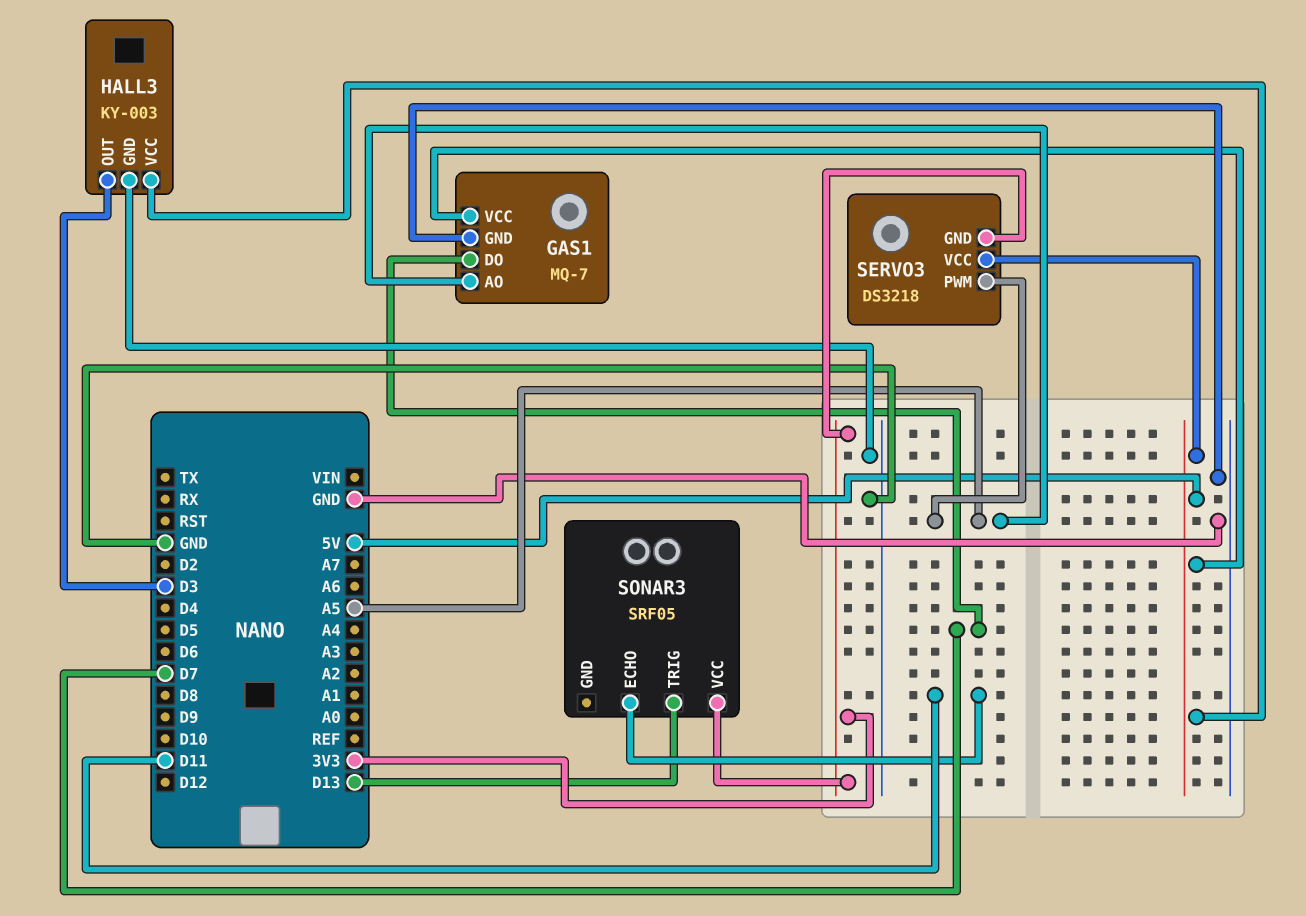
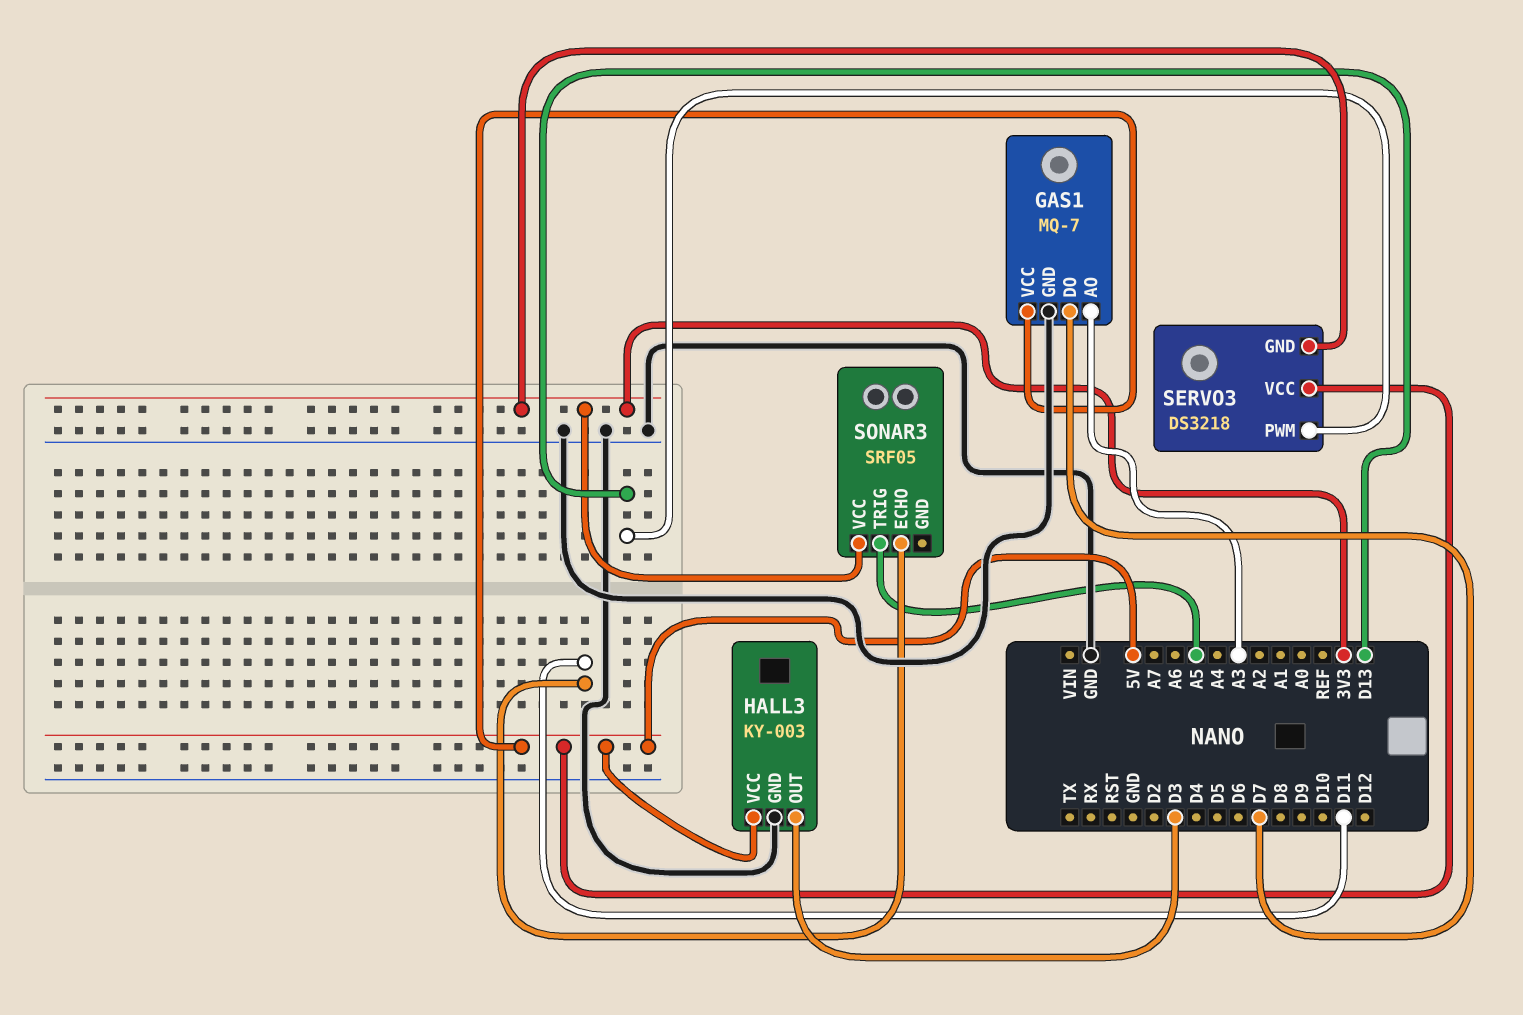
GAS1 pin AO: A5 -> A3
SERVO3 pin PWM: A5 -> D13
SONAR3 pin TRIG: D13 -> A5

